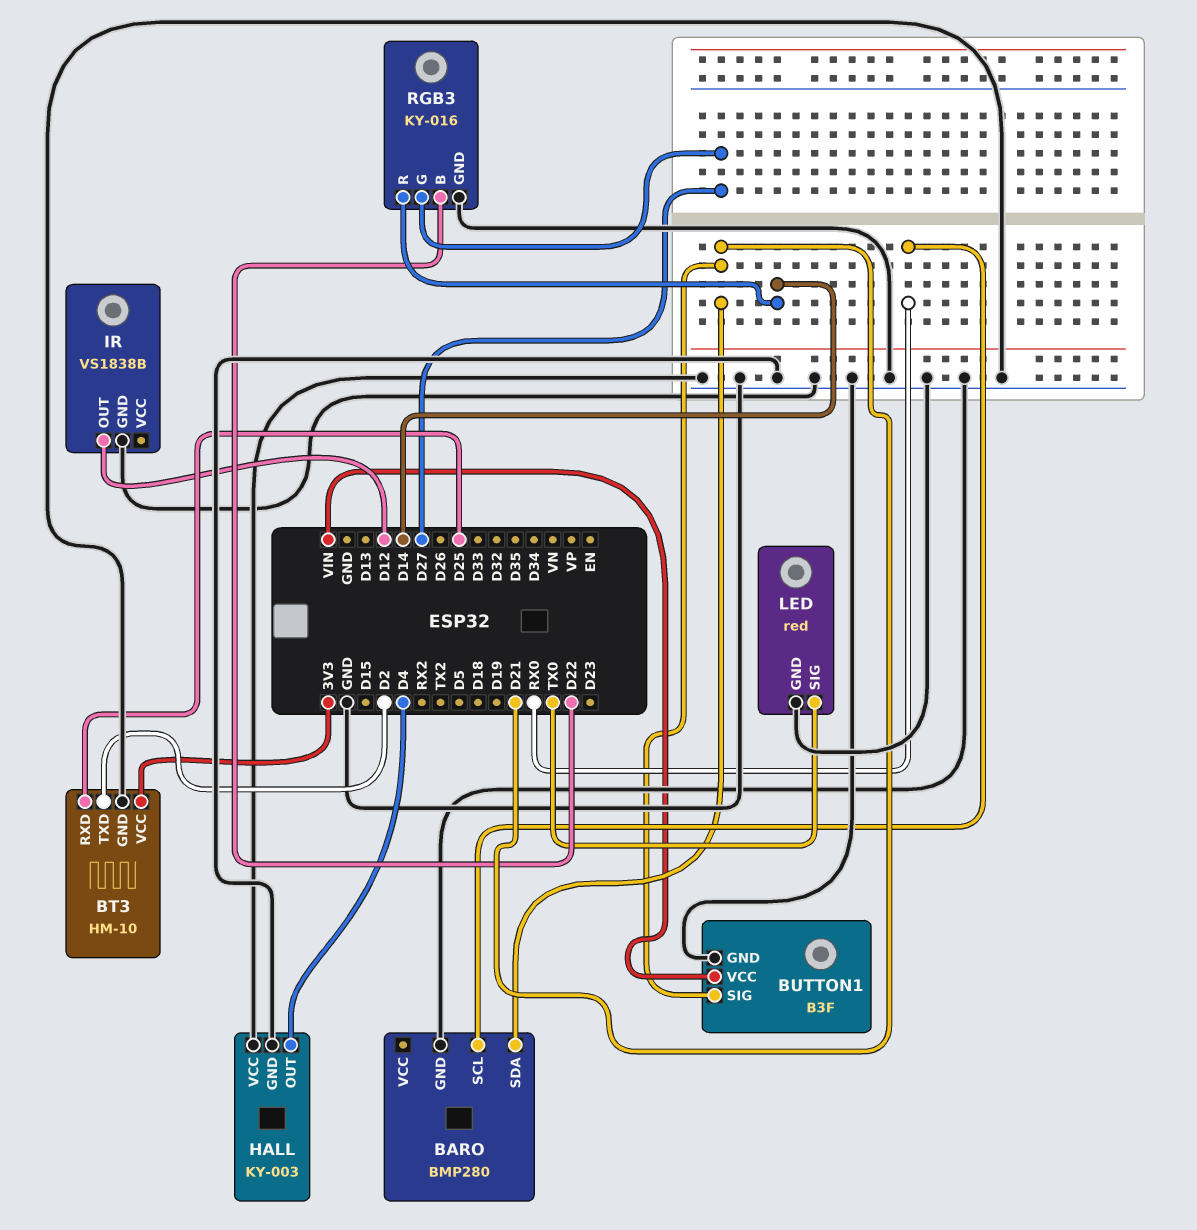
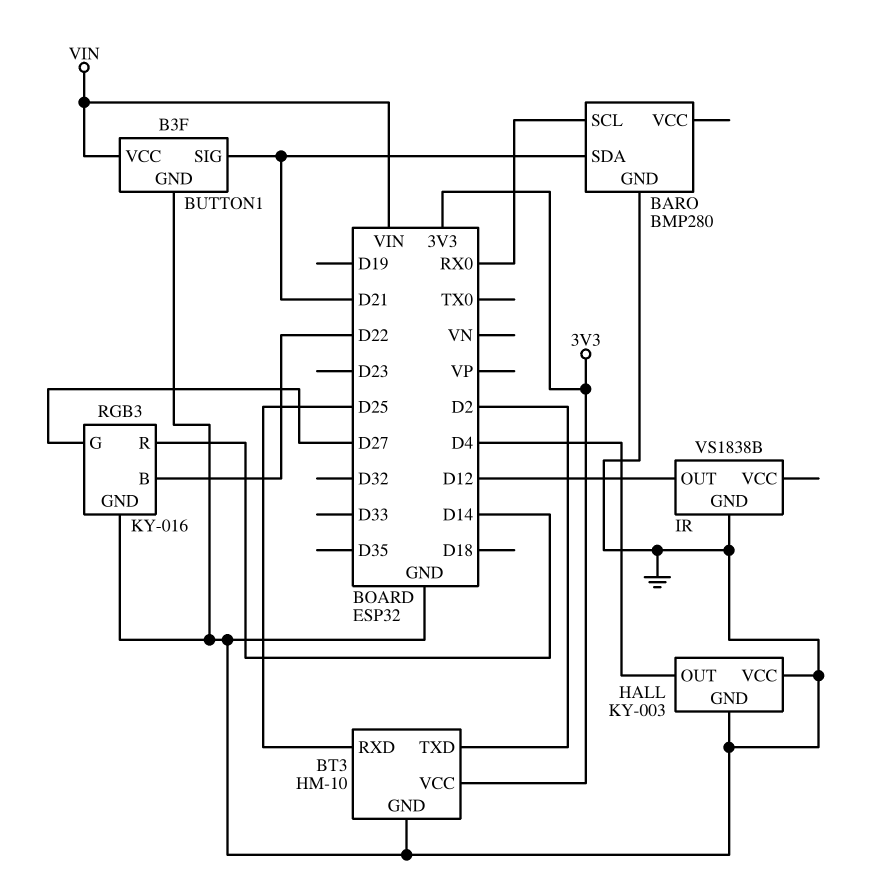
LED: red -> none
LED pin GND: GND -> none
LED pin SIG: TX0 -> none

